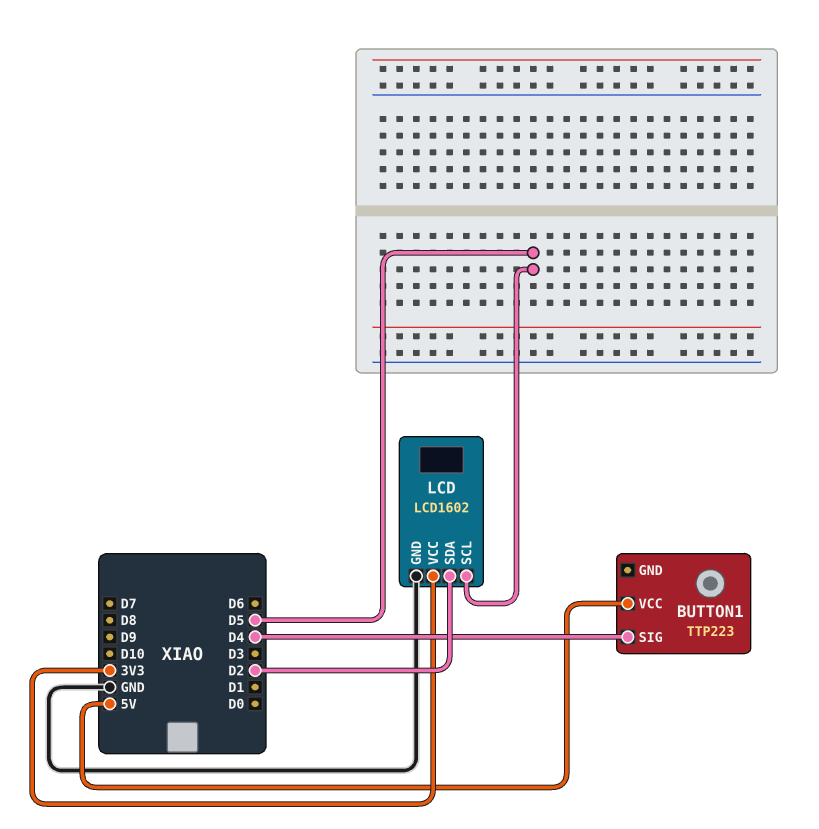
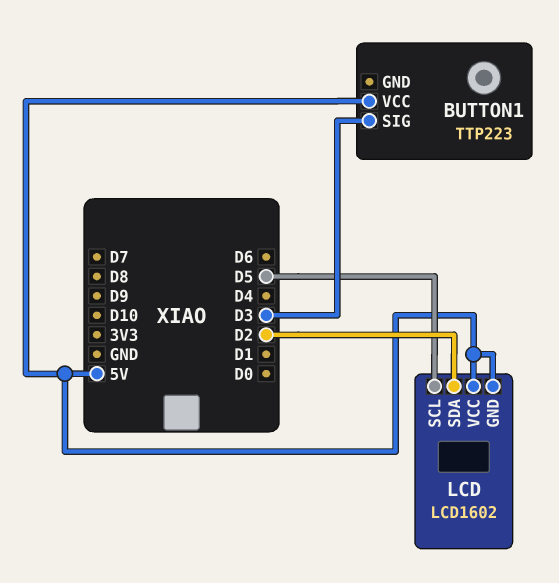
BUTTON1 pin SIG: D4 -> D3
LCD pin GND: GND -> 5V
LCD pin VCC: 3V3 -> 5V

